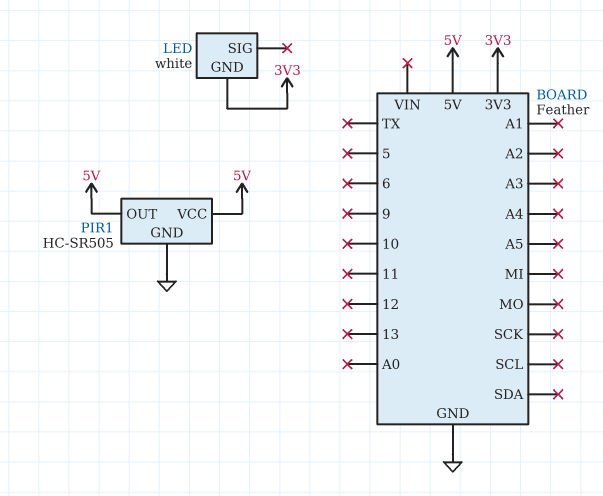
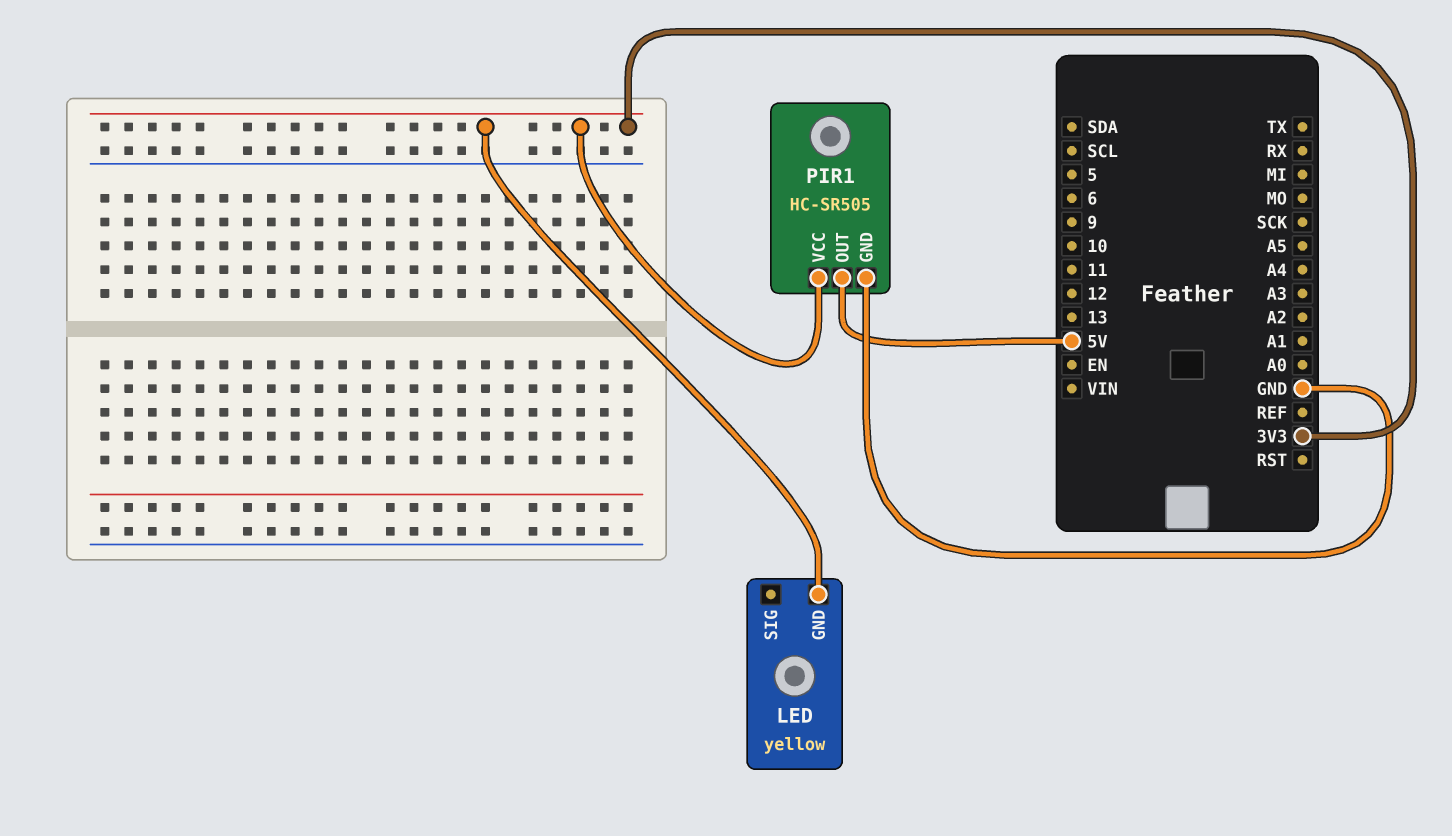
LED: white -> yellow
PIR1 pin VCC: 5V -> 3V3

